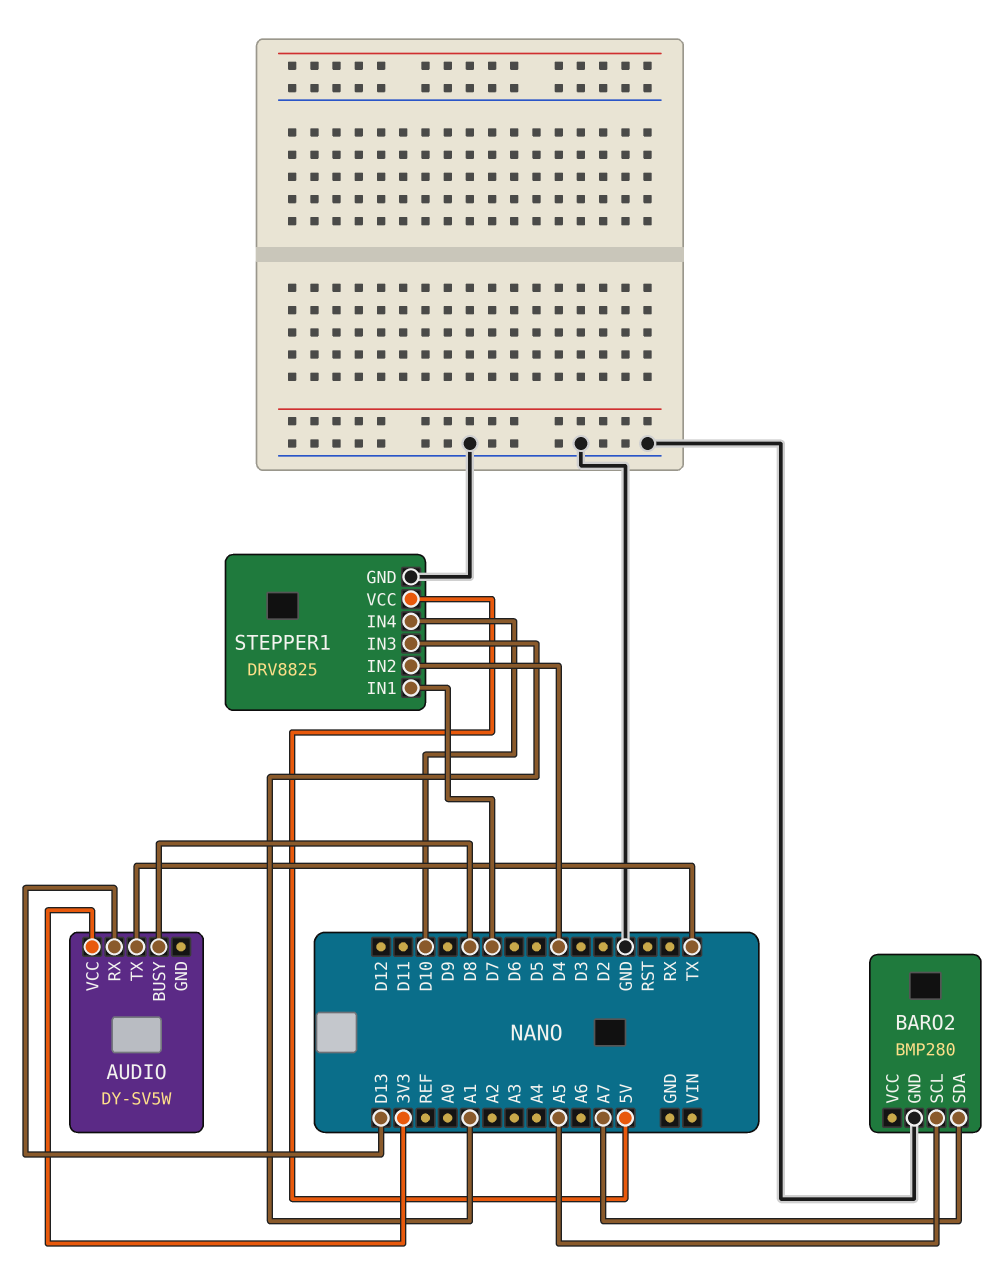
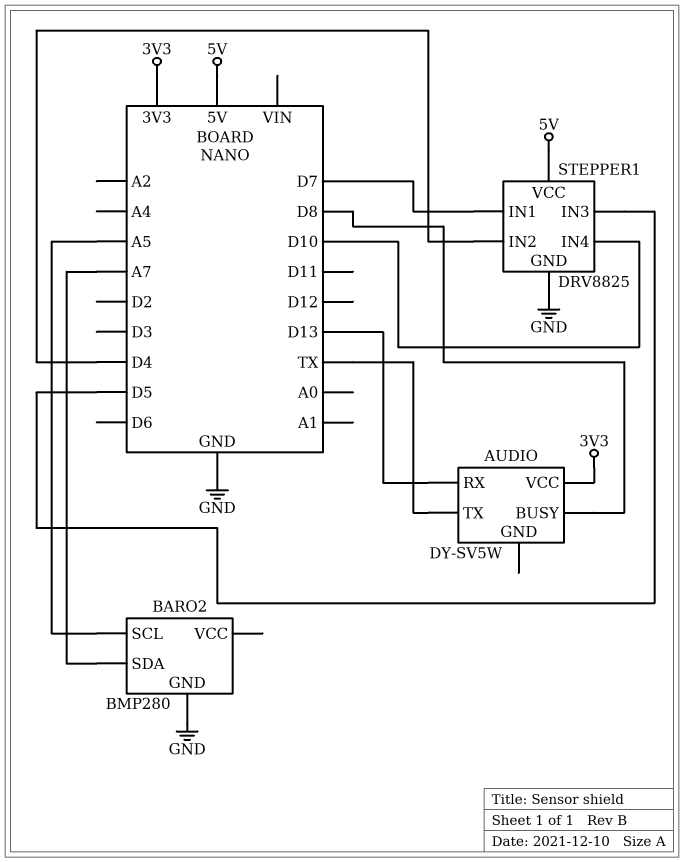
STEPPER1 pin IN3: A1 -> D5

